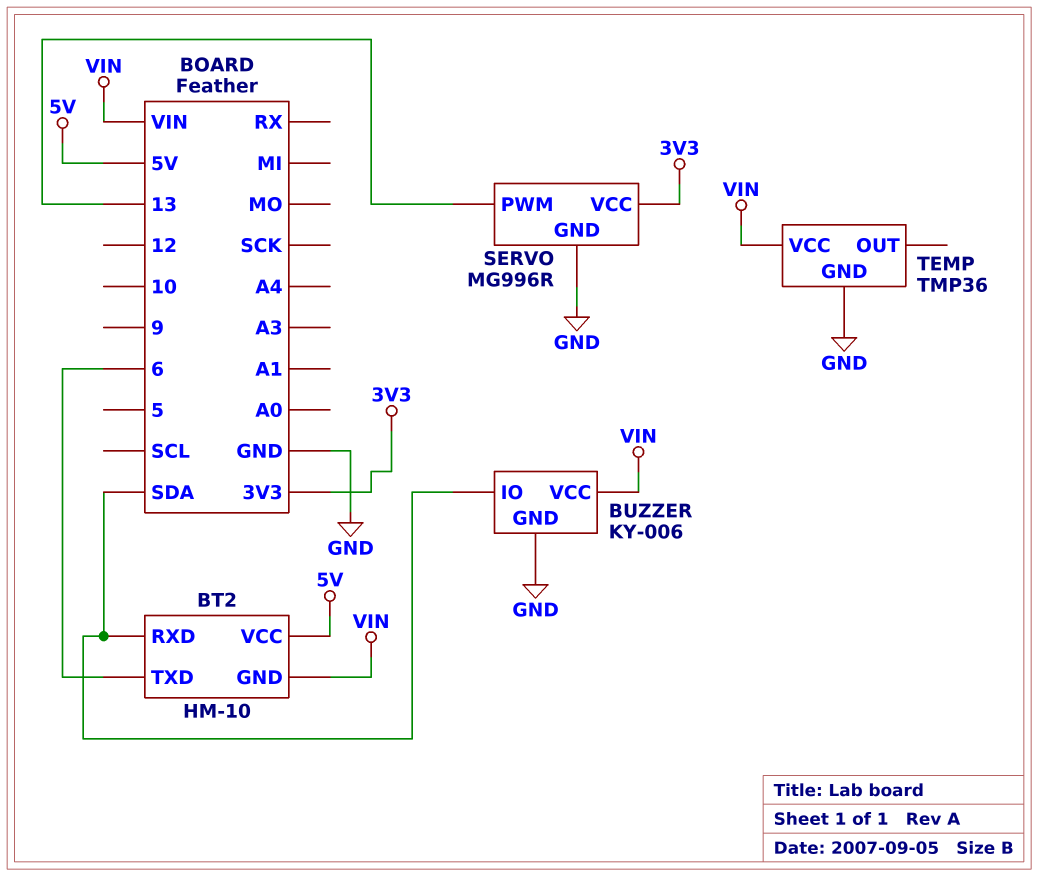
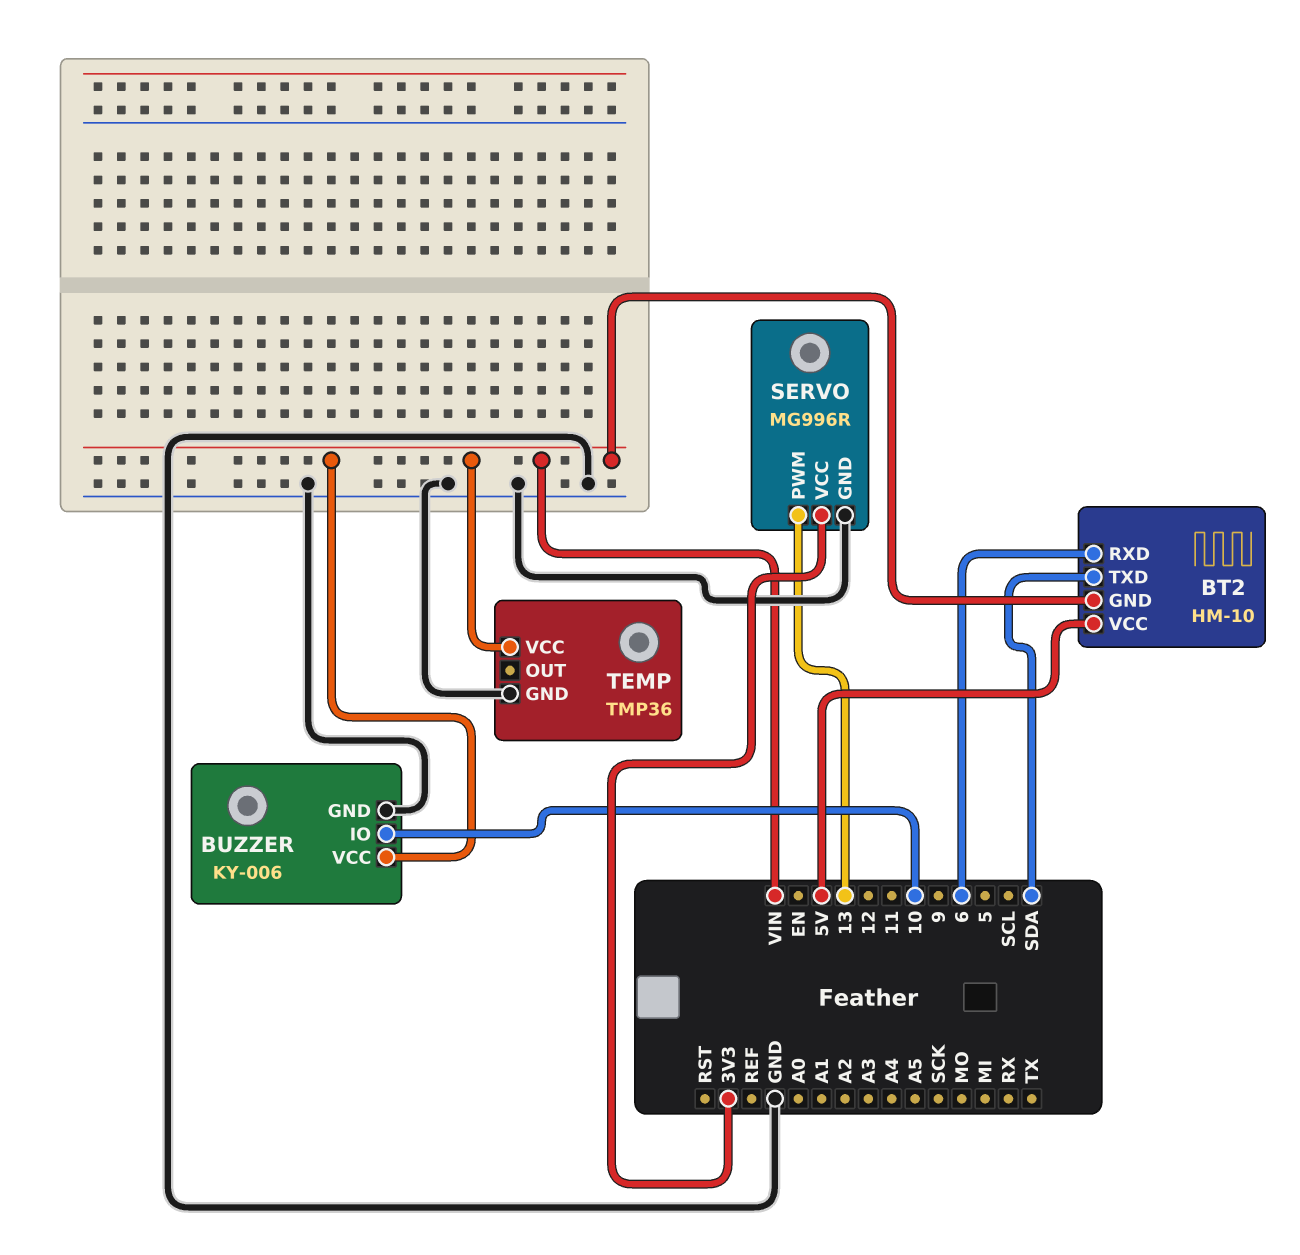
BT2 pin RXD: SDA -> 6
BT2 pin TXD: 6 -> SDA
BUZZER pin IO: SDA -> 10

